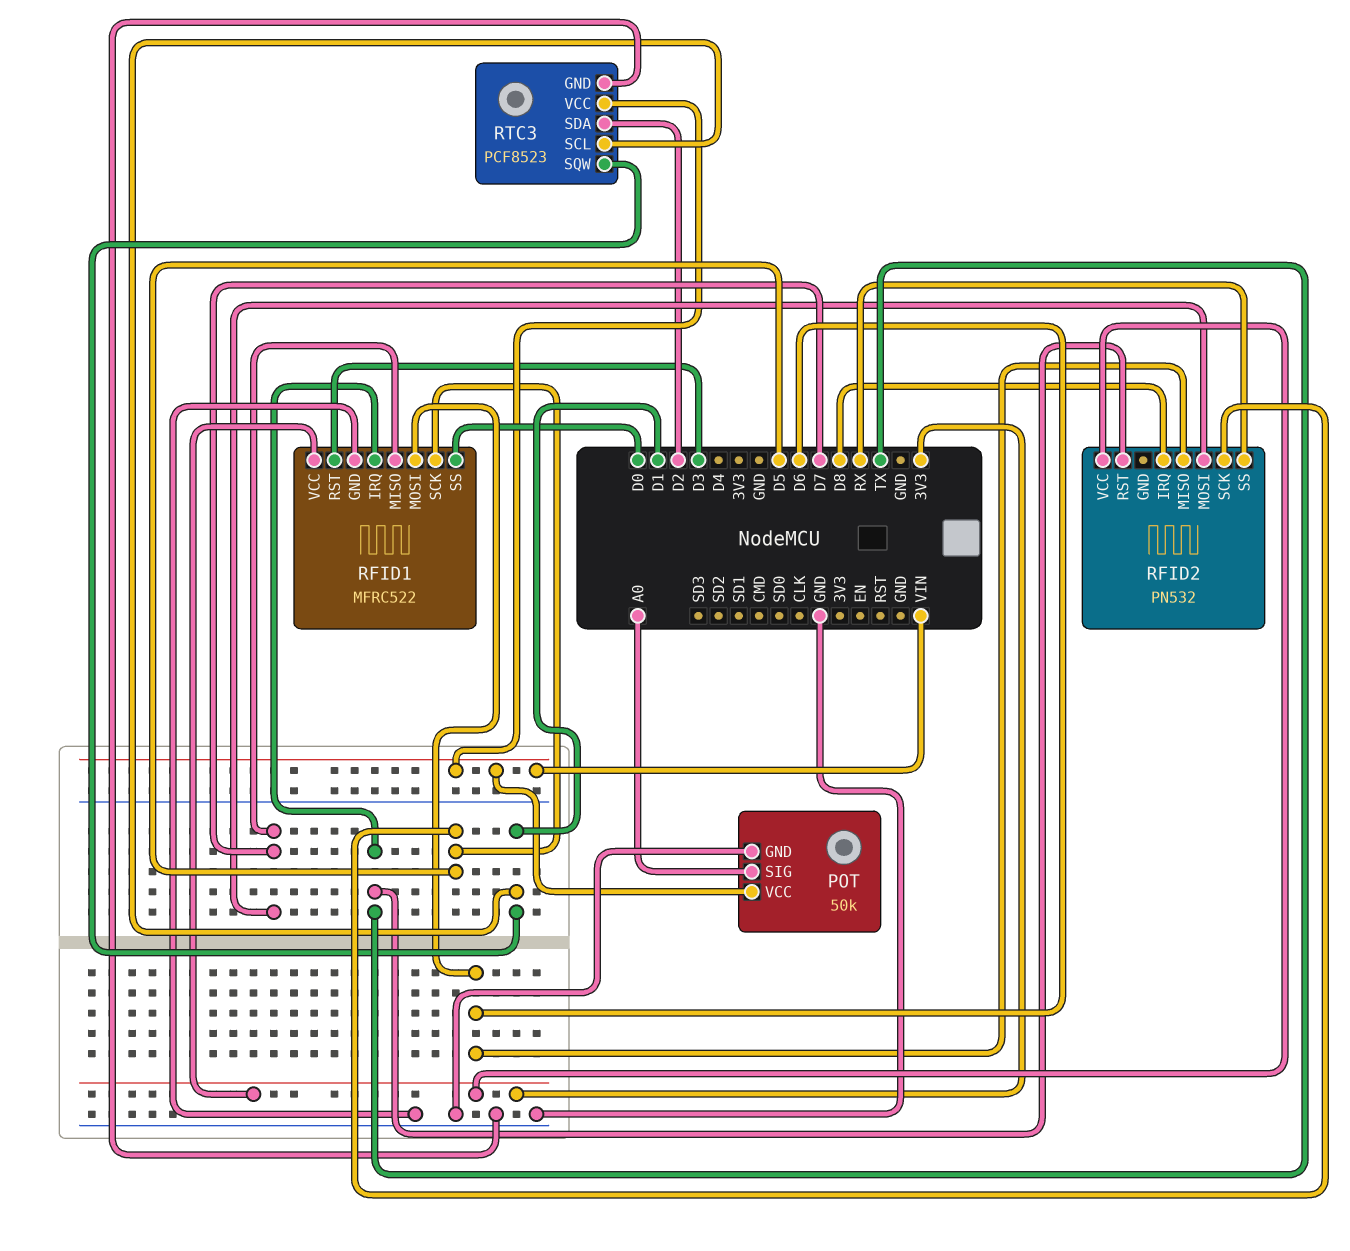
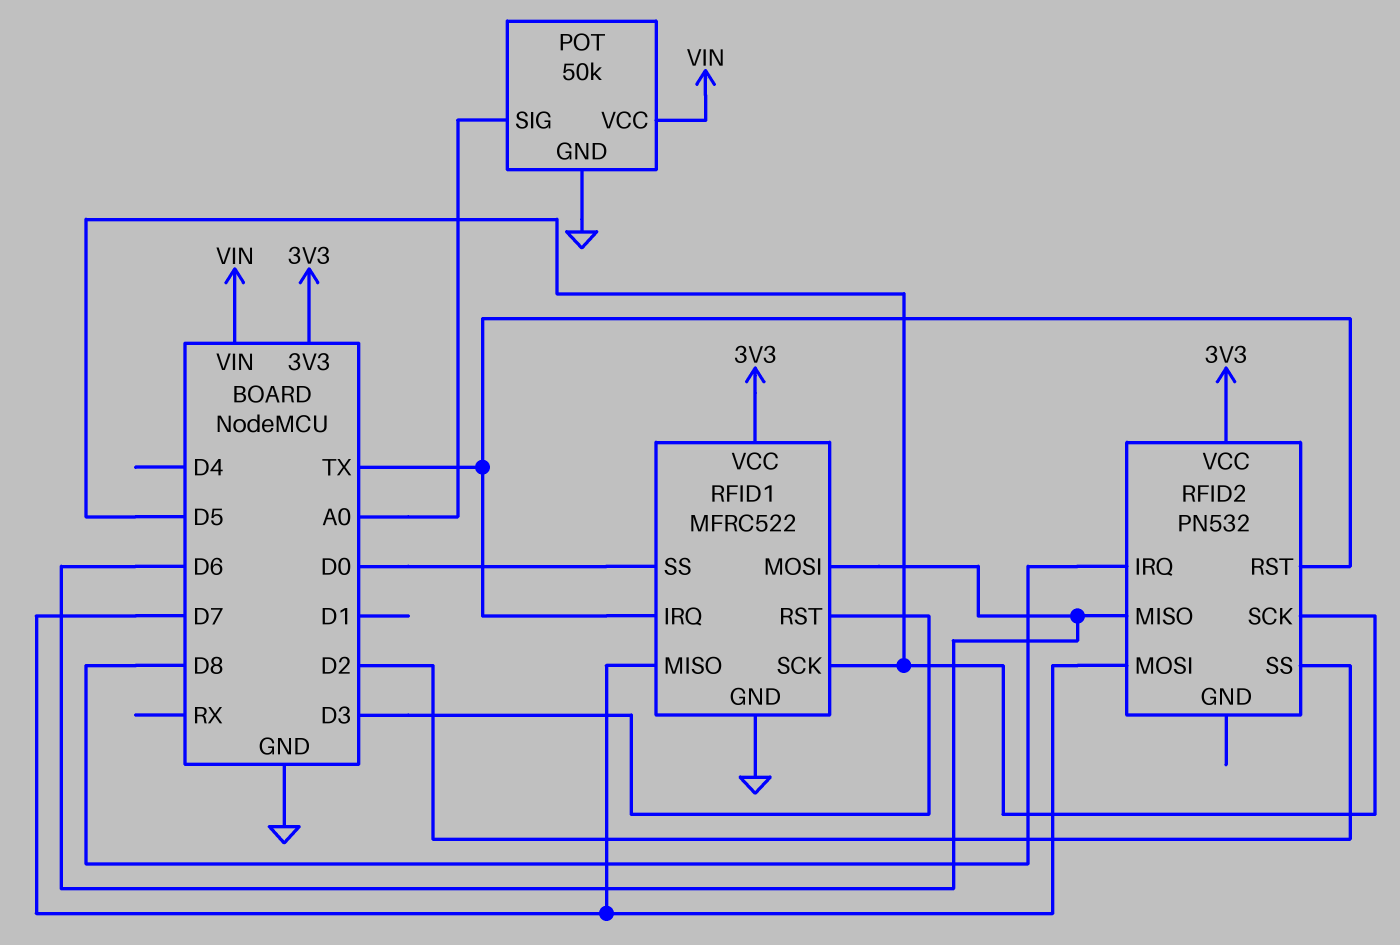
RFID2 pin SS: RX -> D2
RTC3: PCF8523 -> none
RTC3 pin GND: GND -> none
RTC3 pin SCL: D1 -> none
RTC3 pin SDA: D2 -> none
RTC3 pin SQW: D1 -> none
RTC3 pin VCC: VIN -> none

